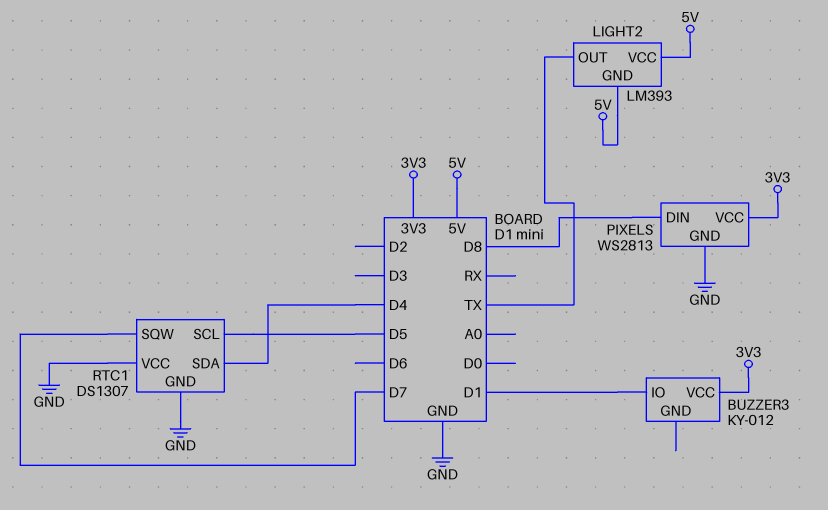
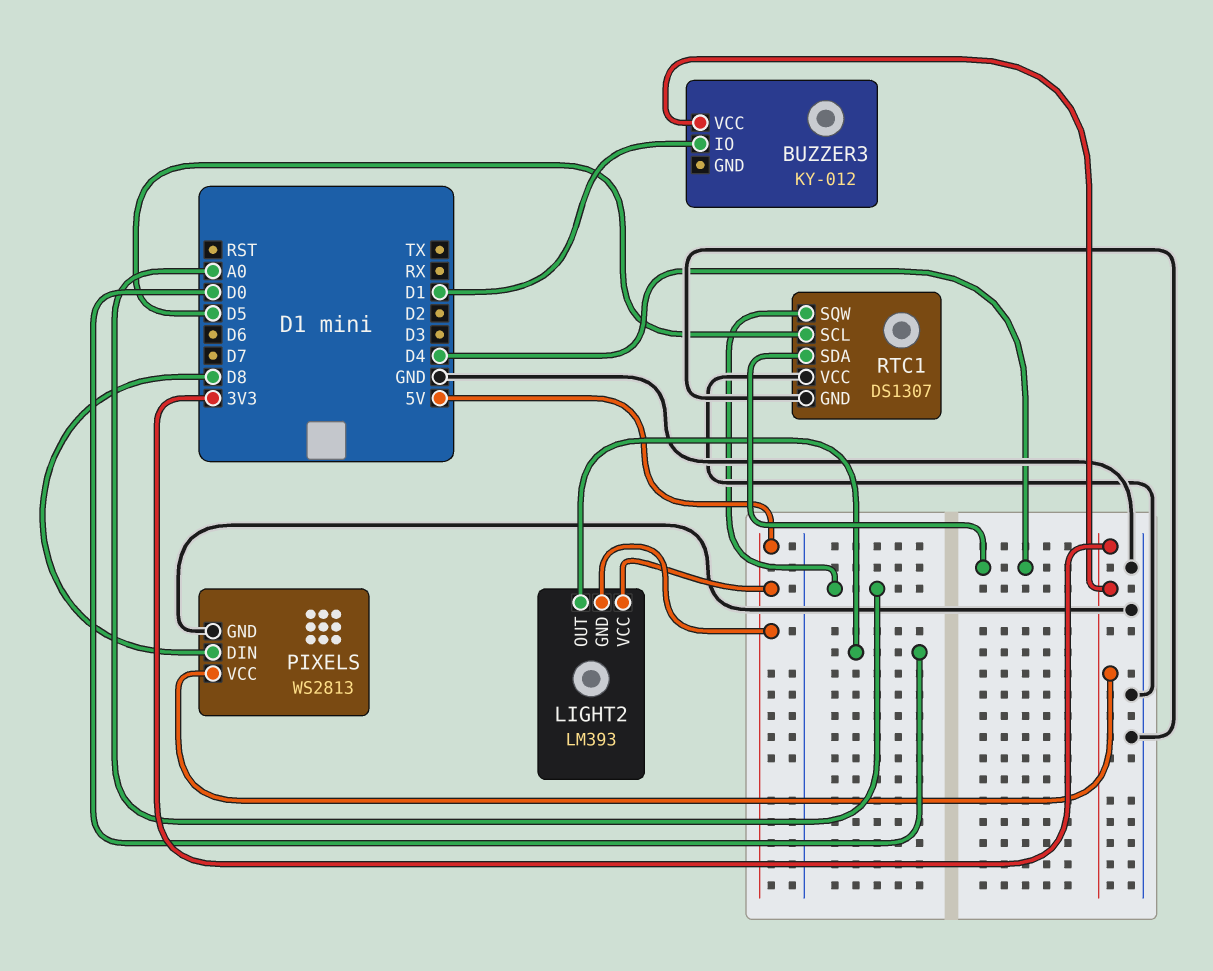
LIGHT2 pin OUT: TX -> D0
RTC1 pin SQW: D7 -> A0

